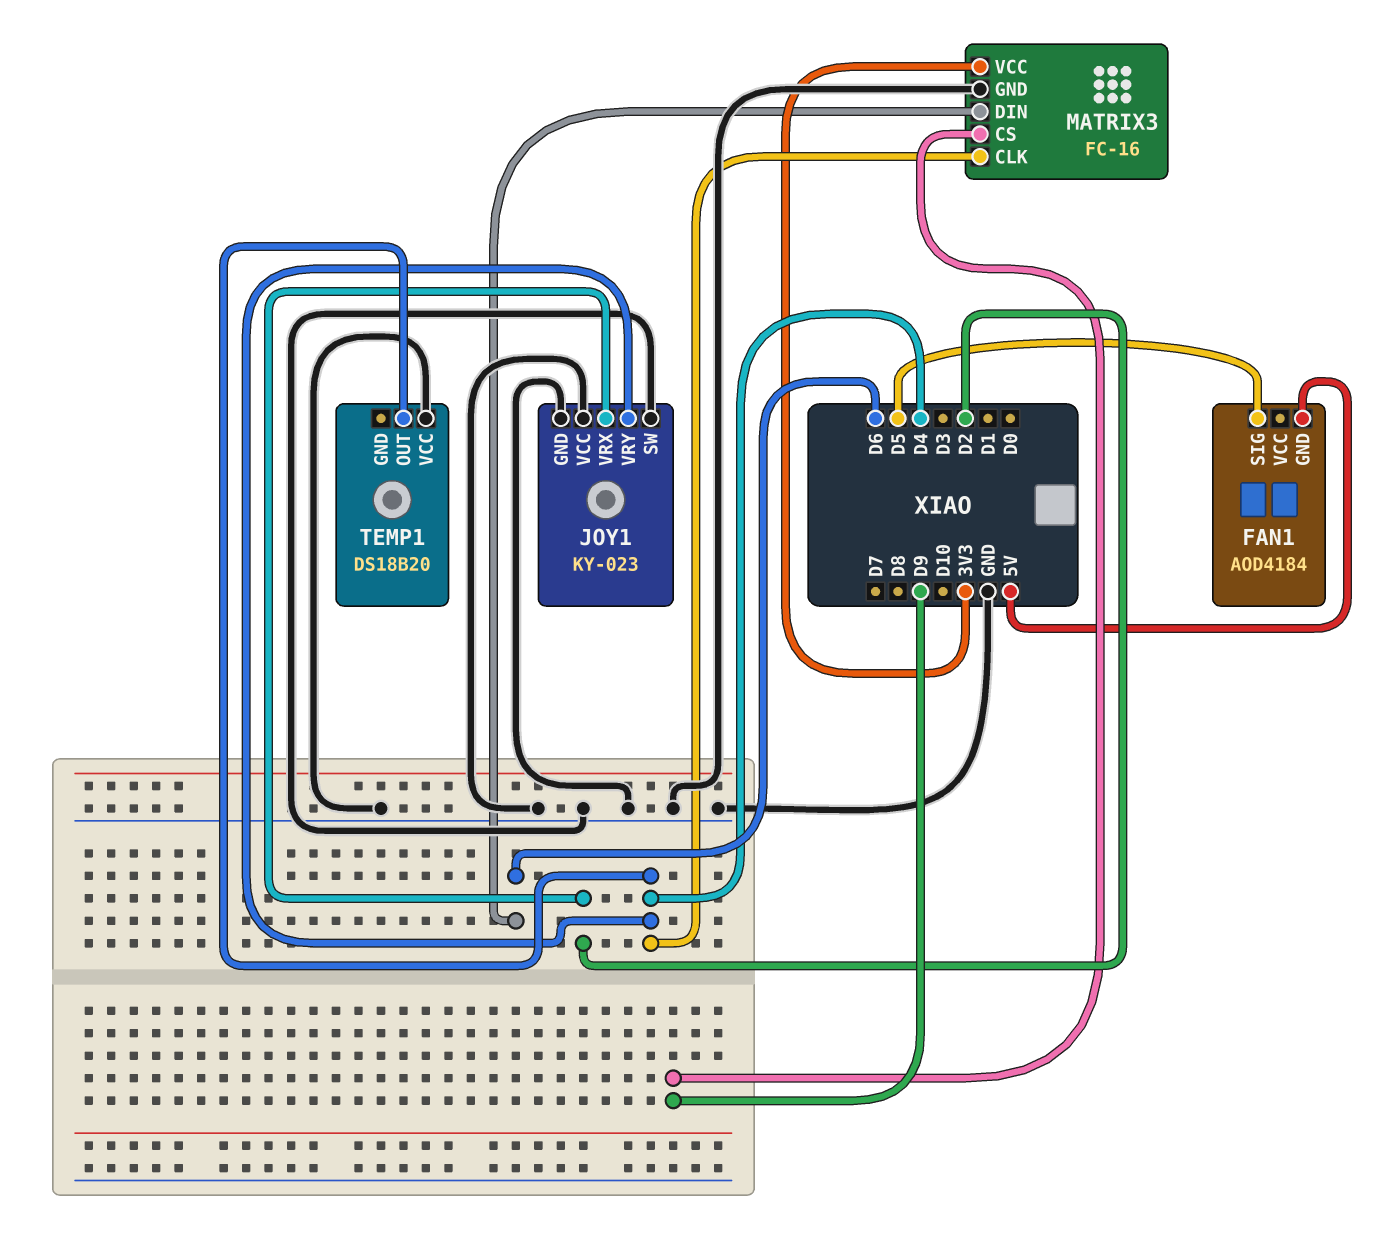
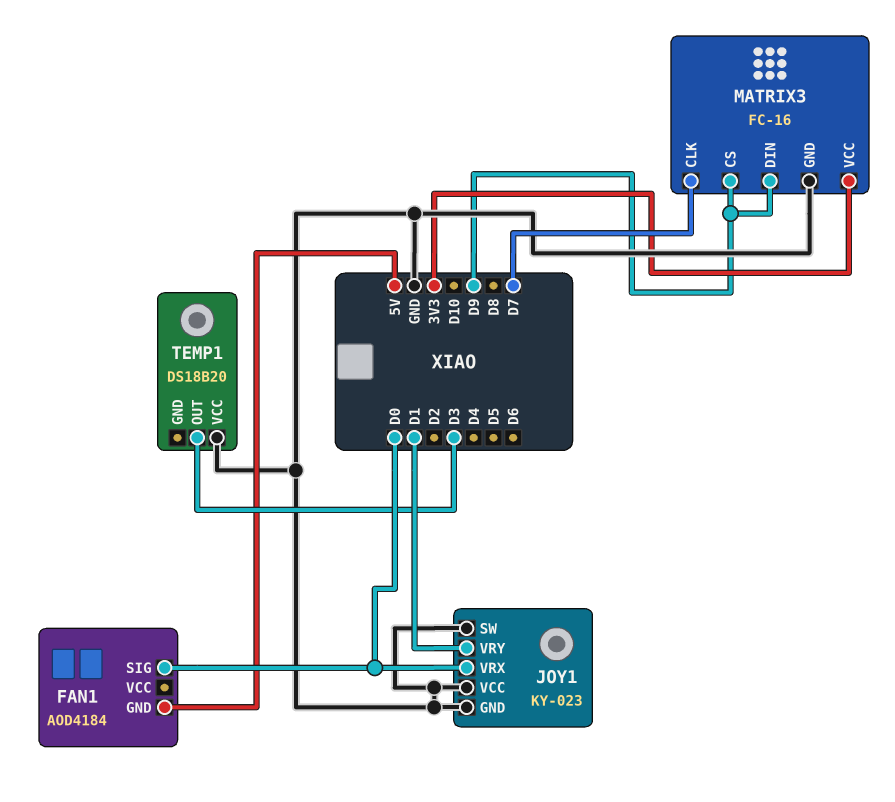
FAN1 pin SIG: D5 -> D0
JOY1 pin VRX: D2 -> D0
JOY1 pin VRY: D4 -> D1
MATRIX3 pin CLK: D4 -> D7
MATRIX3 pin DIN: D6 -> D9
TEMP1 pin OUT: D4 -> D3

